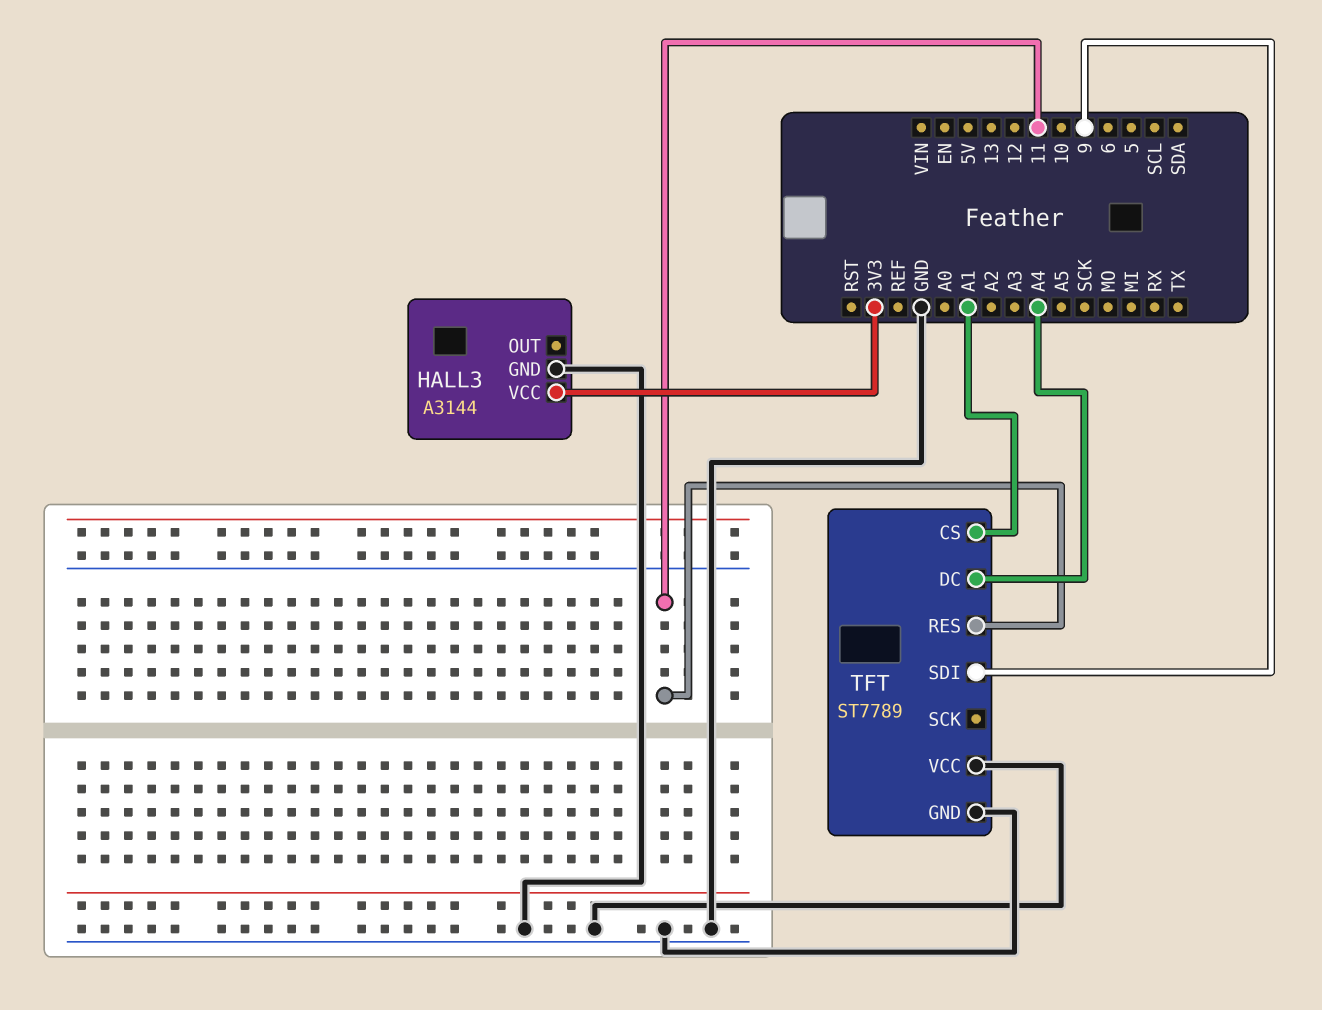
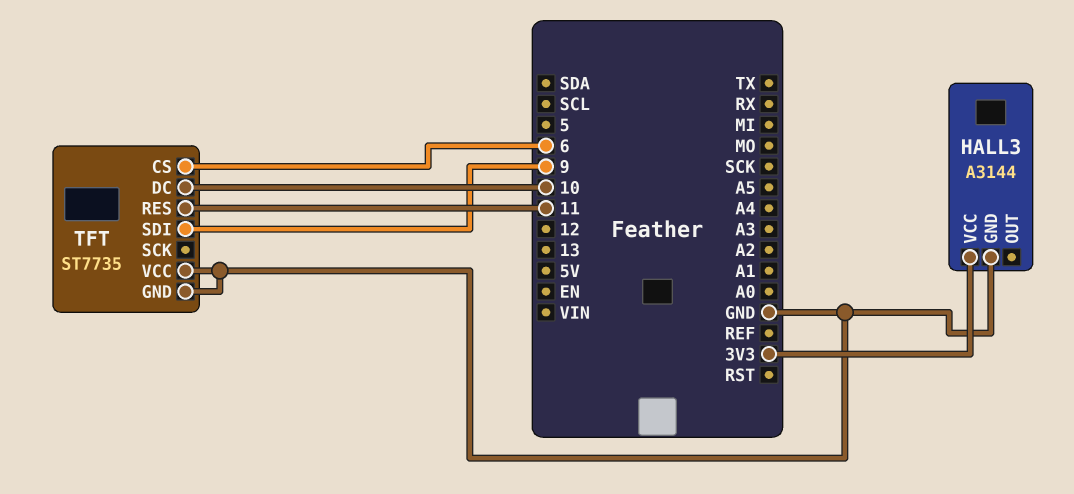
TFT: ST7789 -> ST7735
TFT pin CS: A1 -> 6
TFT pin DC: A4 -> 10

